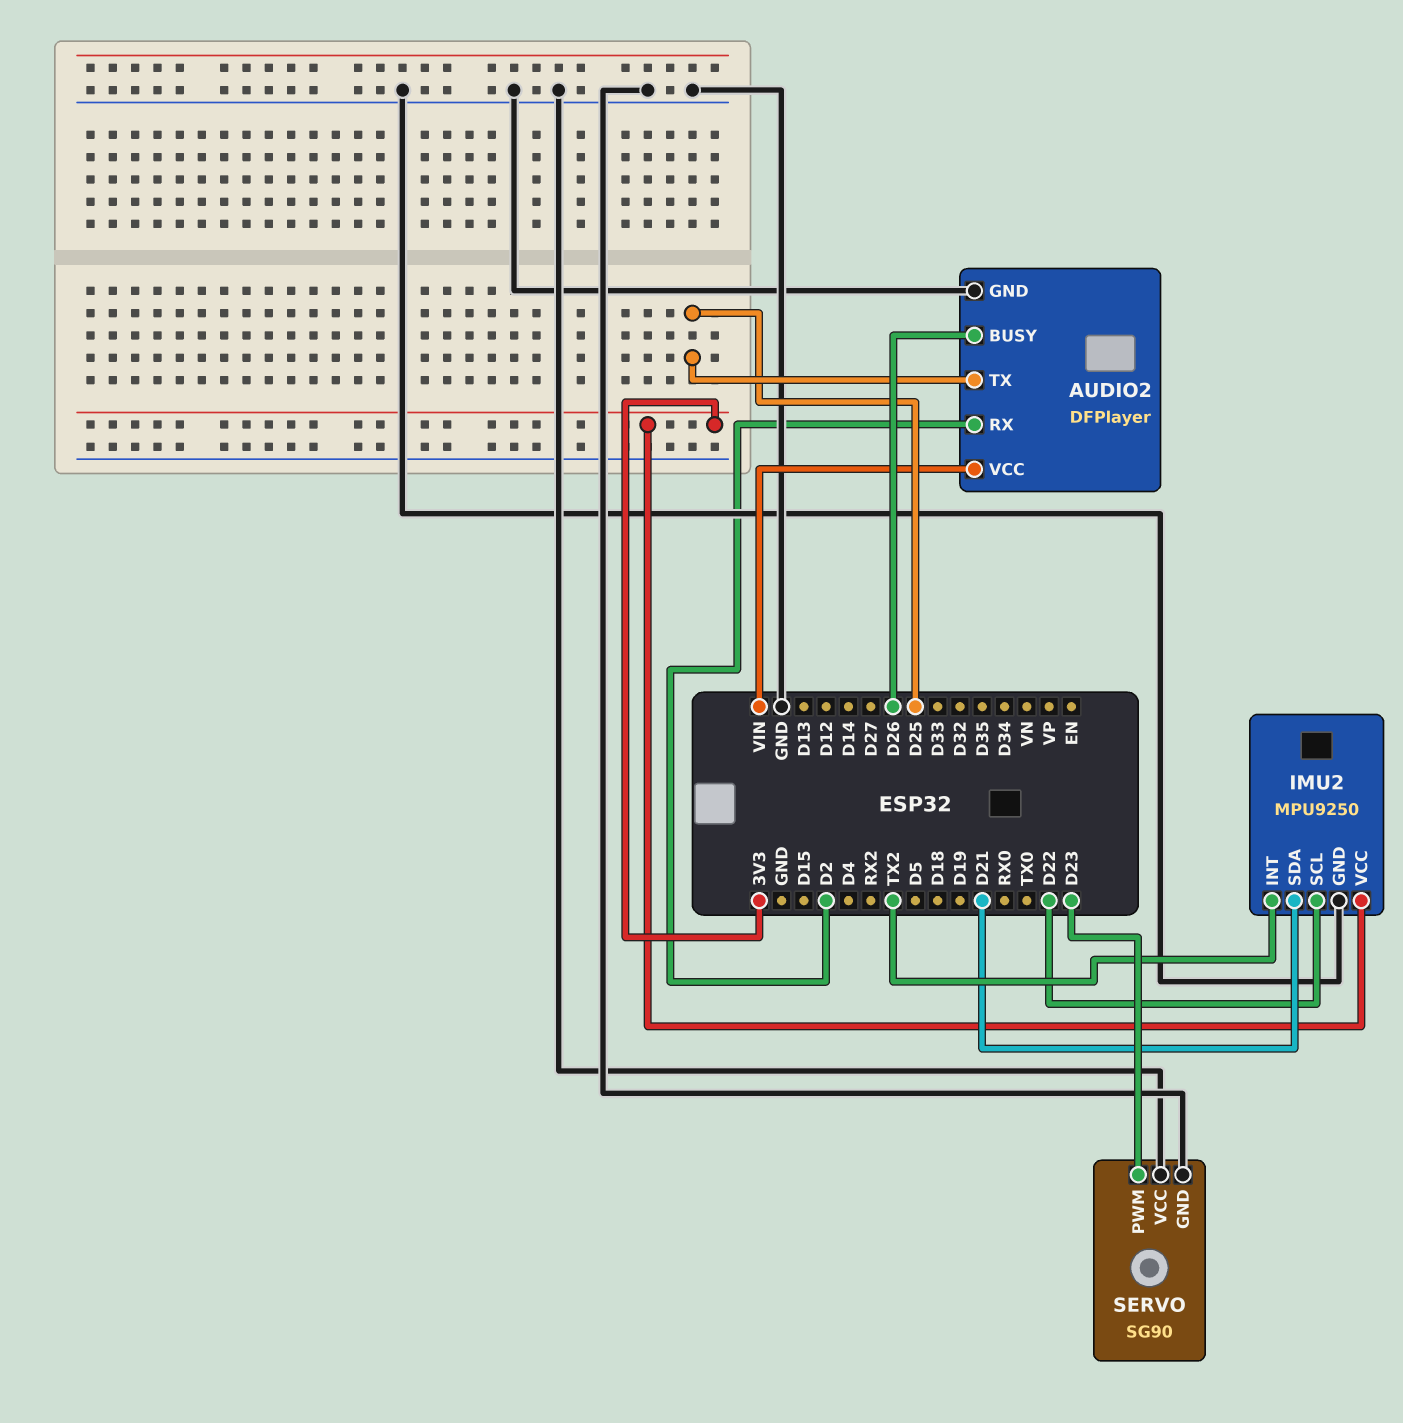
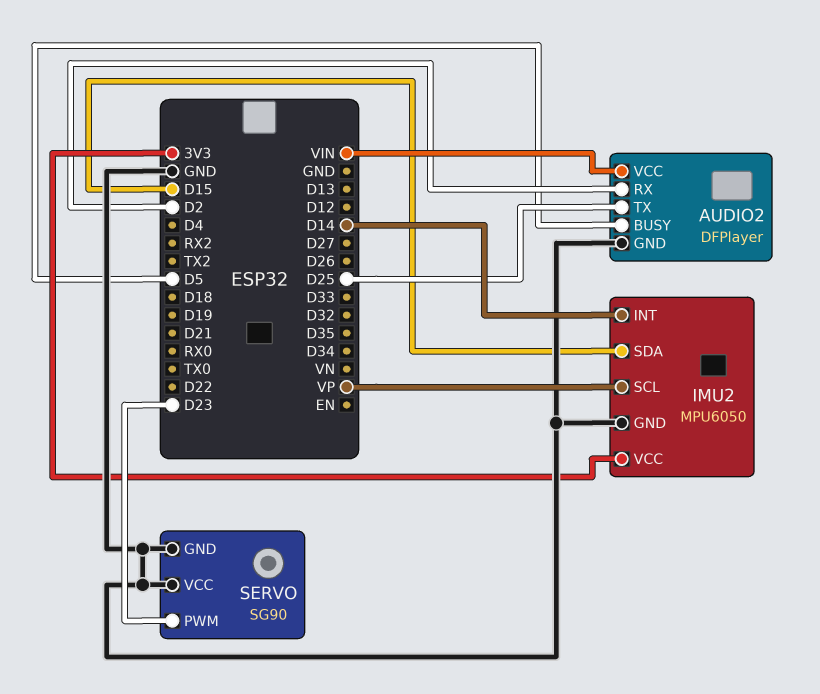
AUDIO2 pin BUSY: D26 -> D5
IMU2: MPU9250 -> MPU6050
IMU2 pin INT: TX2 -> D14
IMU2 pin SCL: D22 -> VP
IMU2 pin SDA: D21 -> D15

